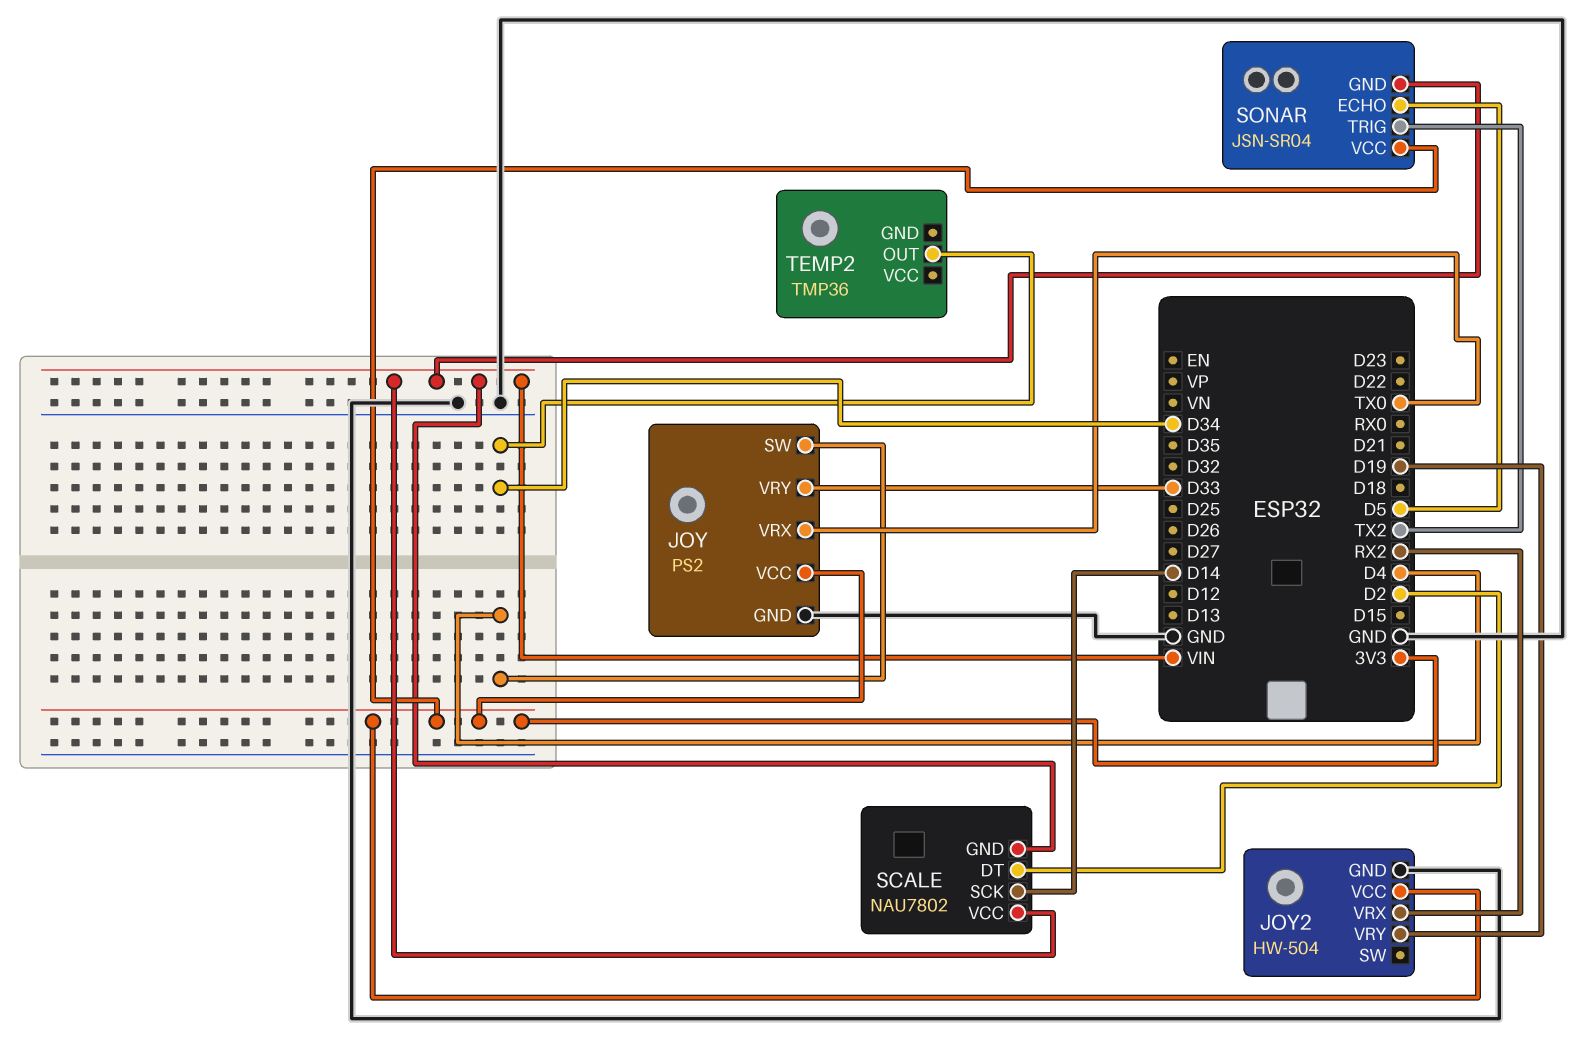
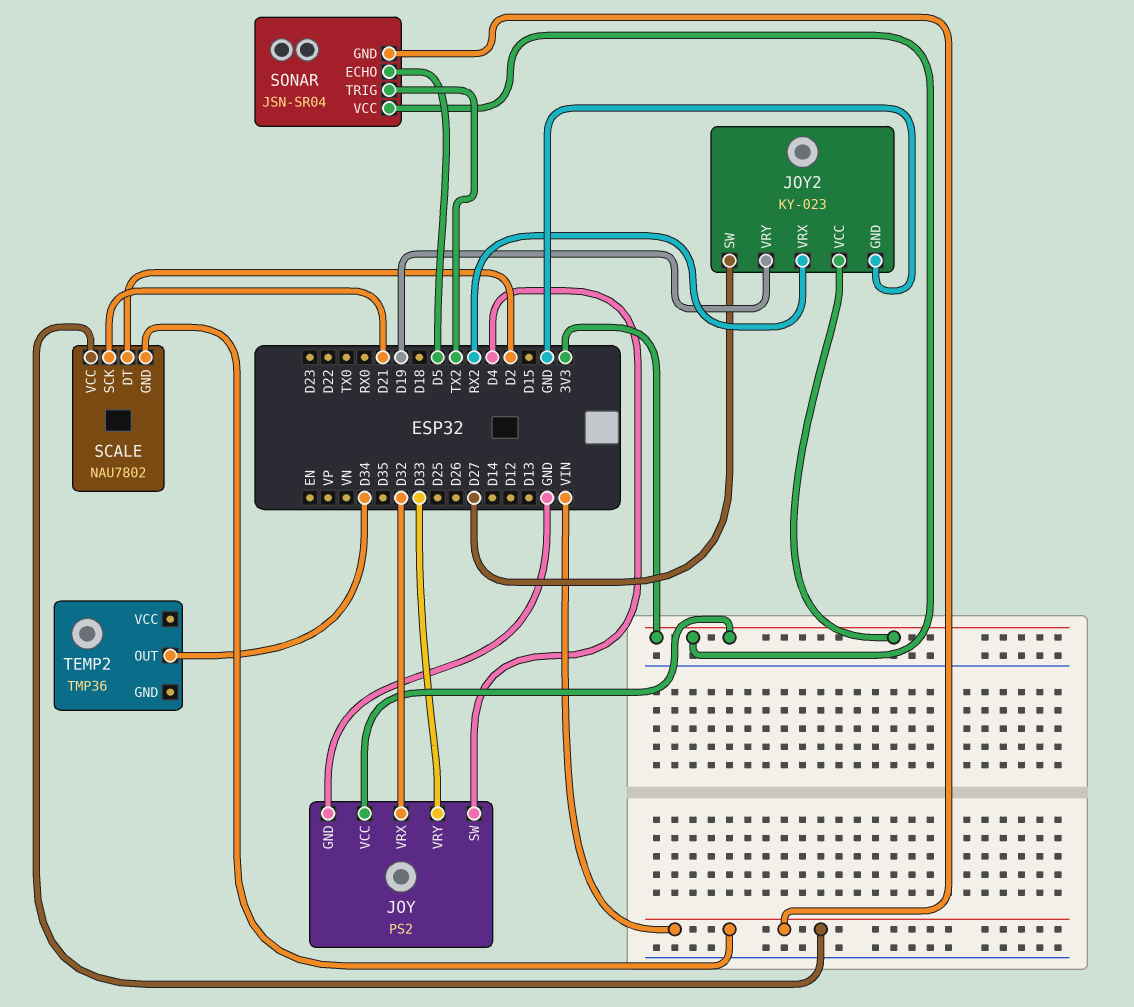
JOY pin VRX: TX0 -> D32
JOY2: HW-504 -> KY-023
JOY2 pin SW: none -> D27
SCALE pin SCK: D14 -> D21

